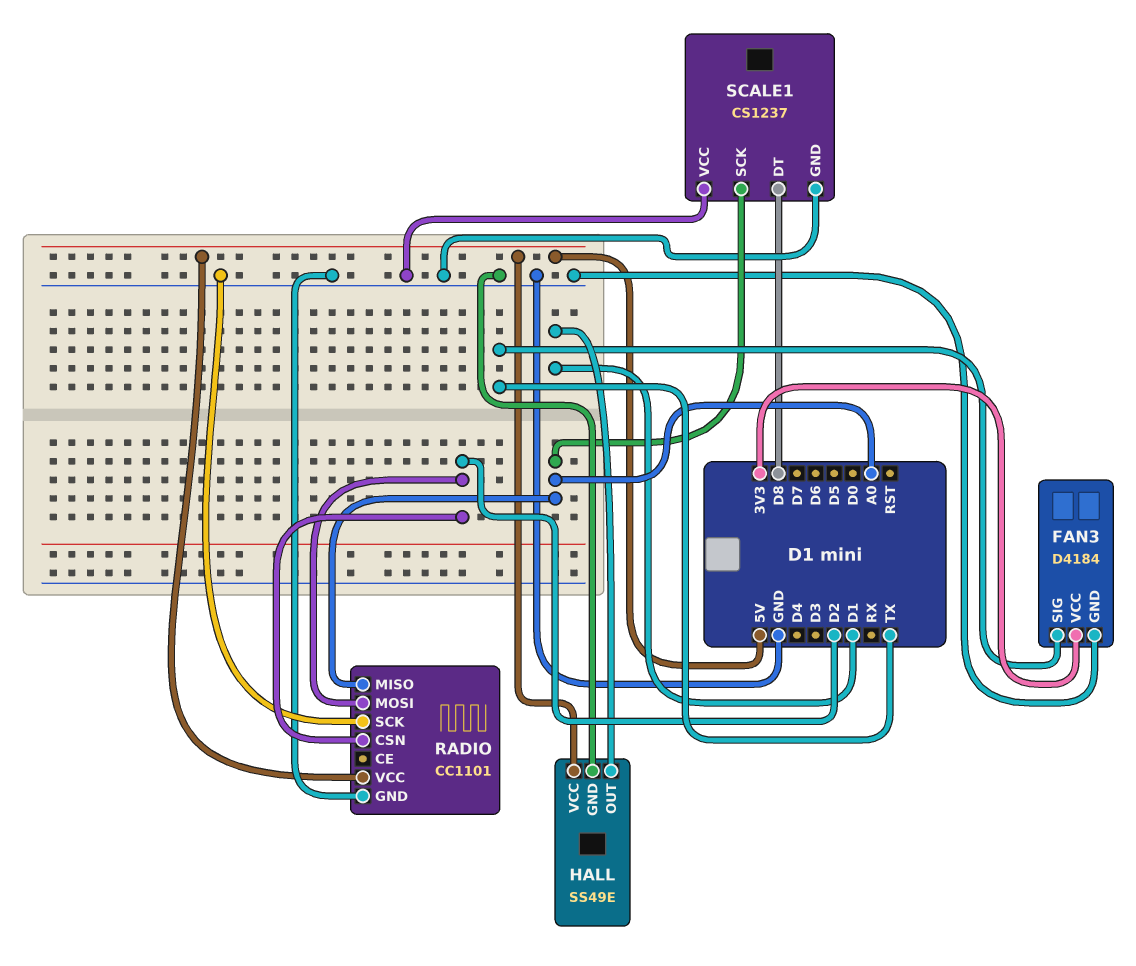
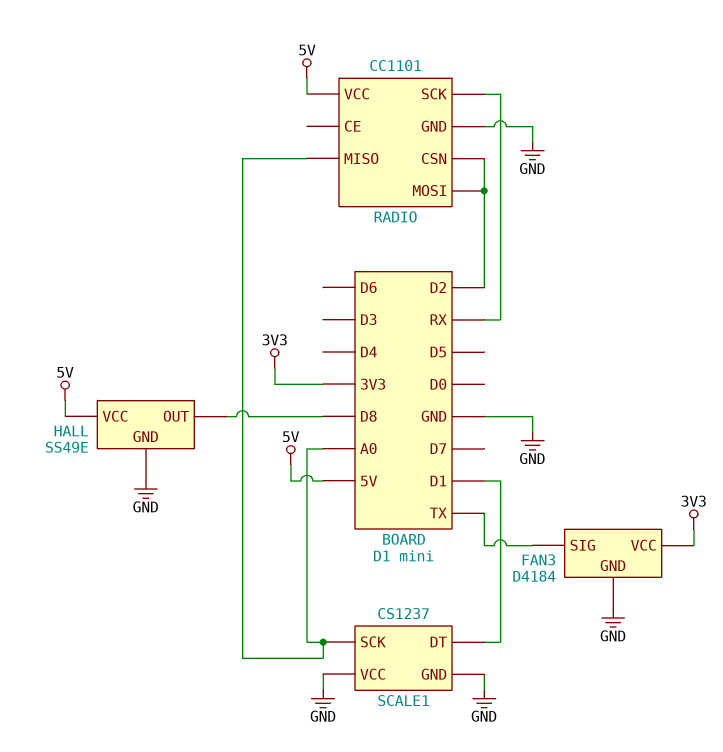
HALL pin OUT: D1 -> D8
RADIO pin SCK: GND -> RX
SCALE1 pin DT: D8 -> D1

